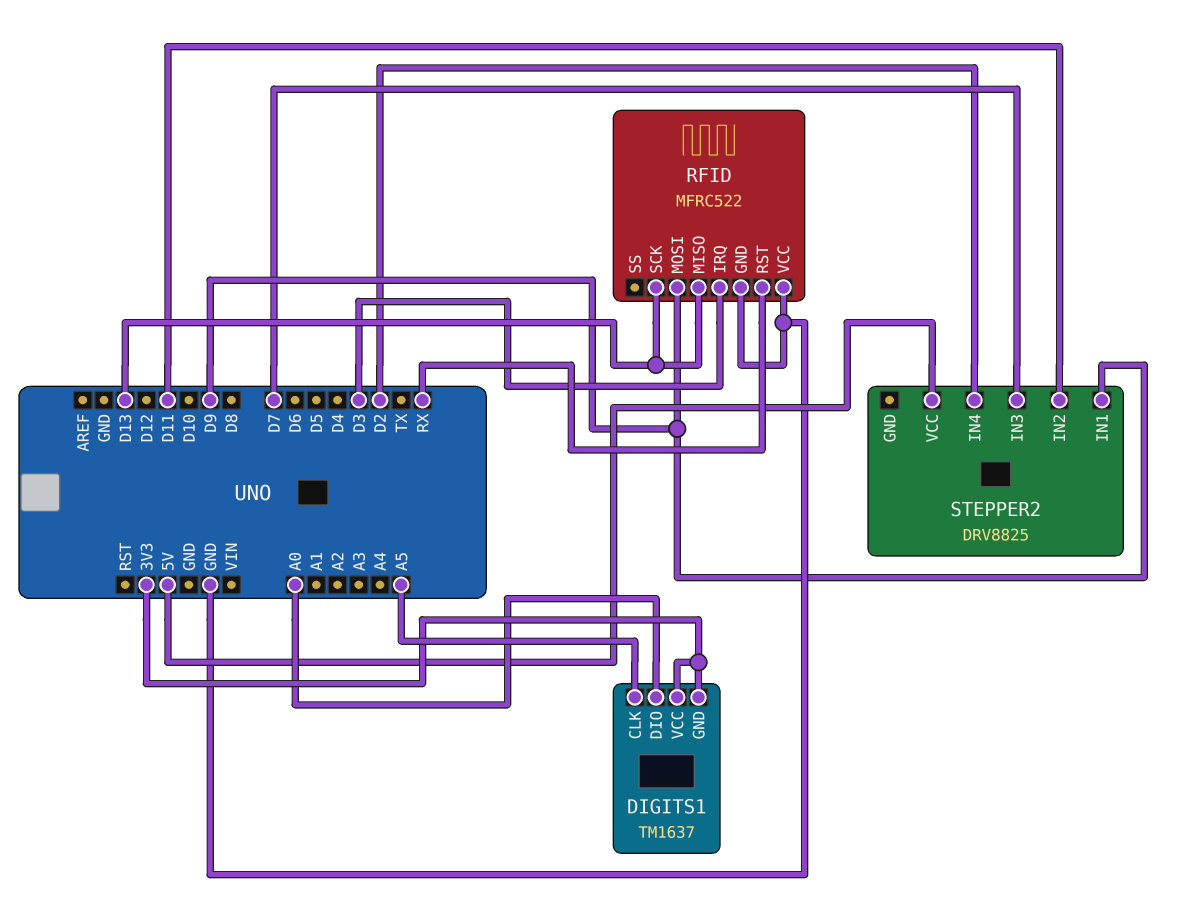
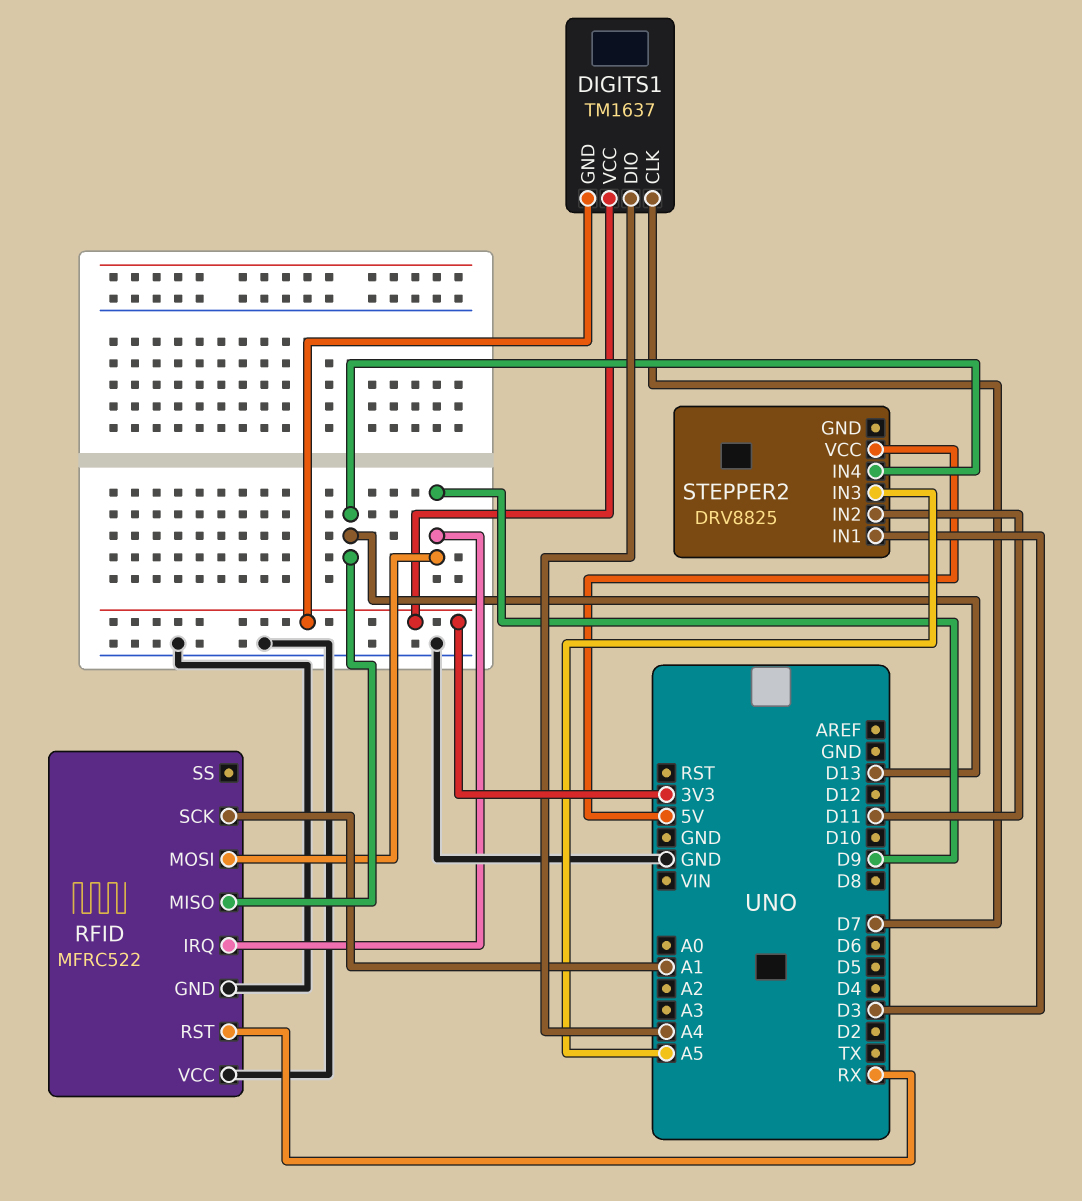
DIGITS1 pin CLK: A5 -> D7
DIGITS1 pin DIO: A0 -> A4
RFID pin IRQ: D3 -> D9
RFID pin SCK: D13 -> A1
STEPPER2 pin IN1: D9 -> D3
STEPPER2 pin IN3: D7 -> A5
STEPPER2 pin IN4: D2 -> D13

